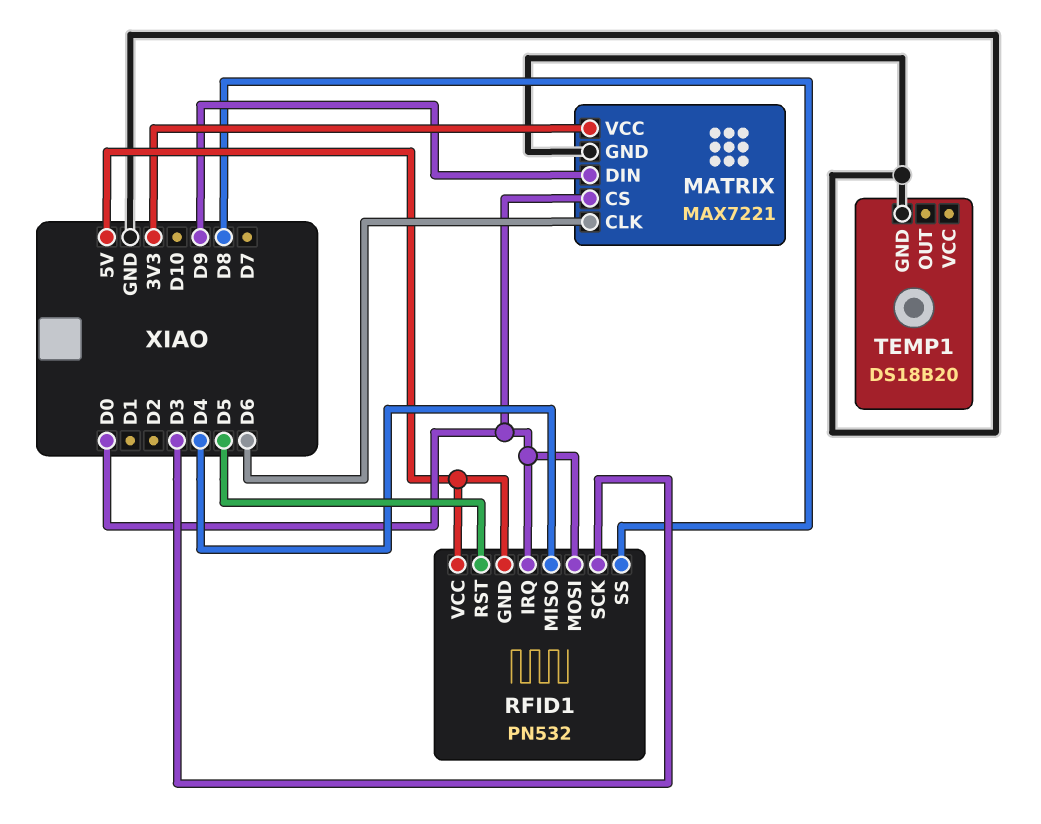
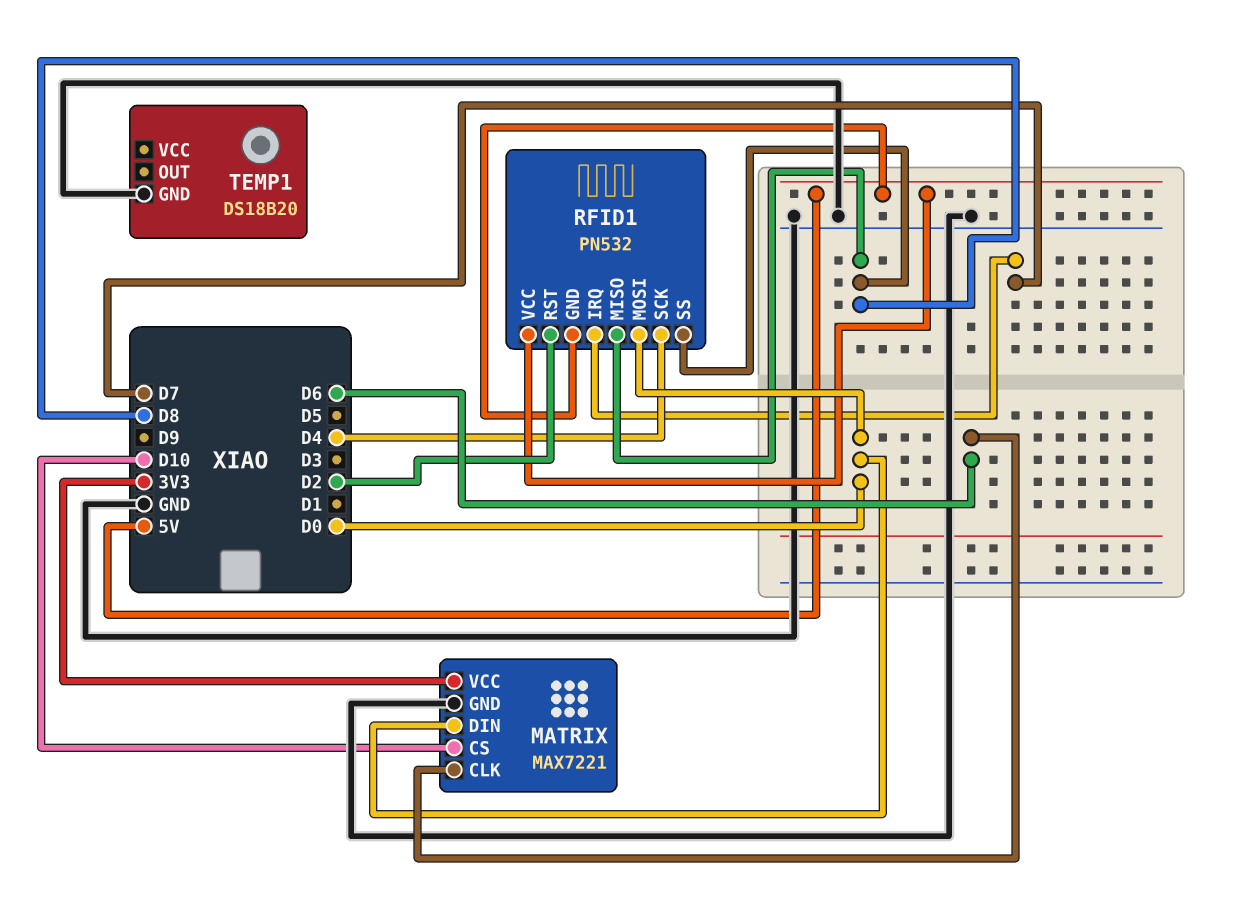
MATRIX pin CS: D0 -> D10
MATRIX pin DIN: D9 -> D0
RFID1 pin IRQ: D0 -> D7
RFID1 pin MISO: D4 -> D8
RFID1 pin RST: D5 -> D2
RFID1 pin SCK: D3 -> D4

